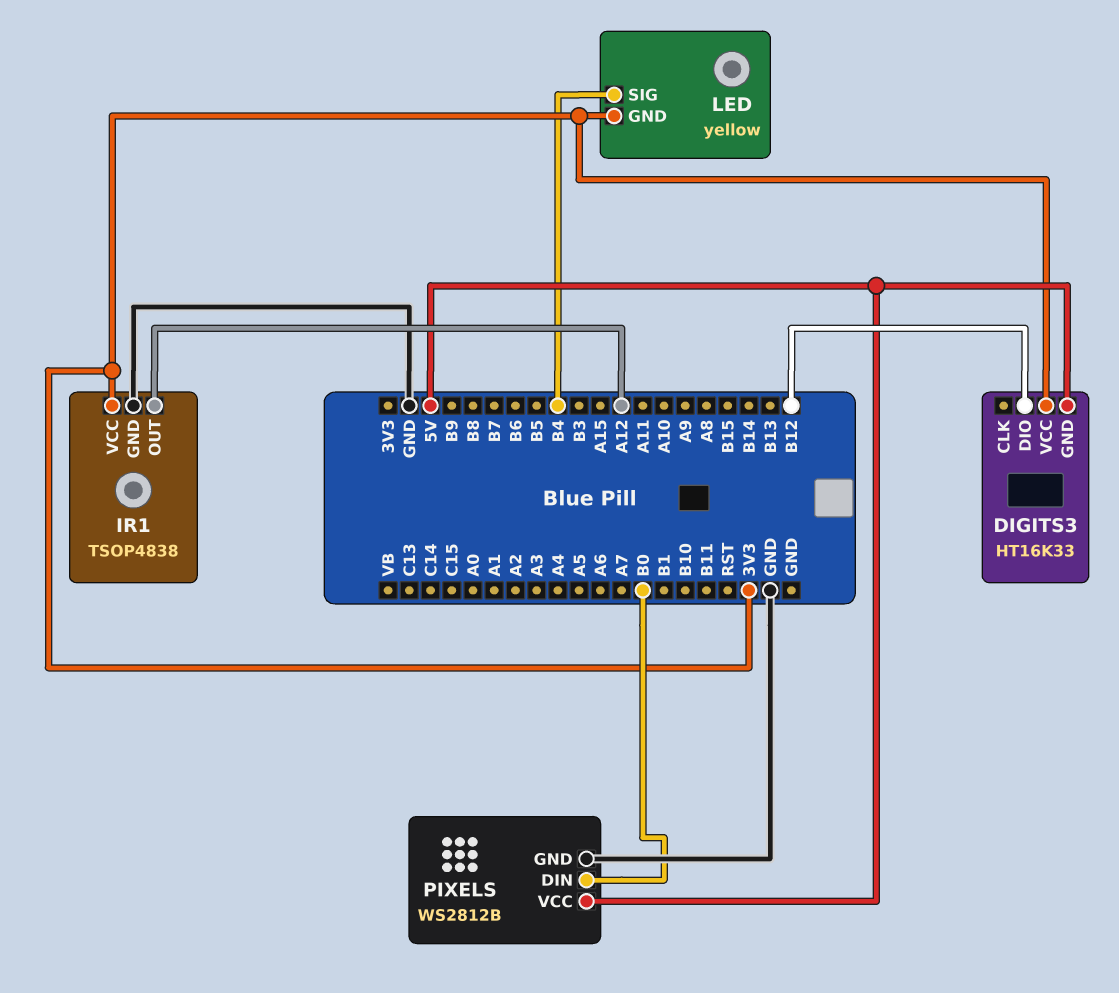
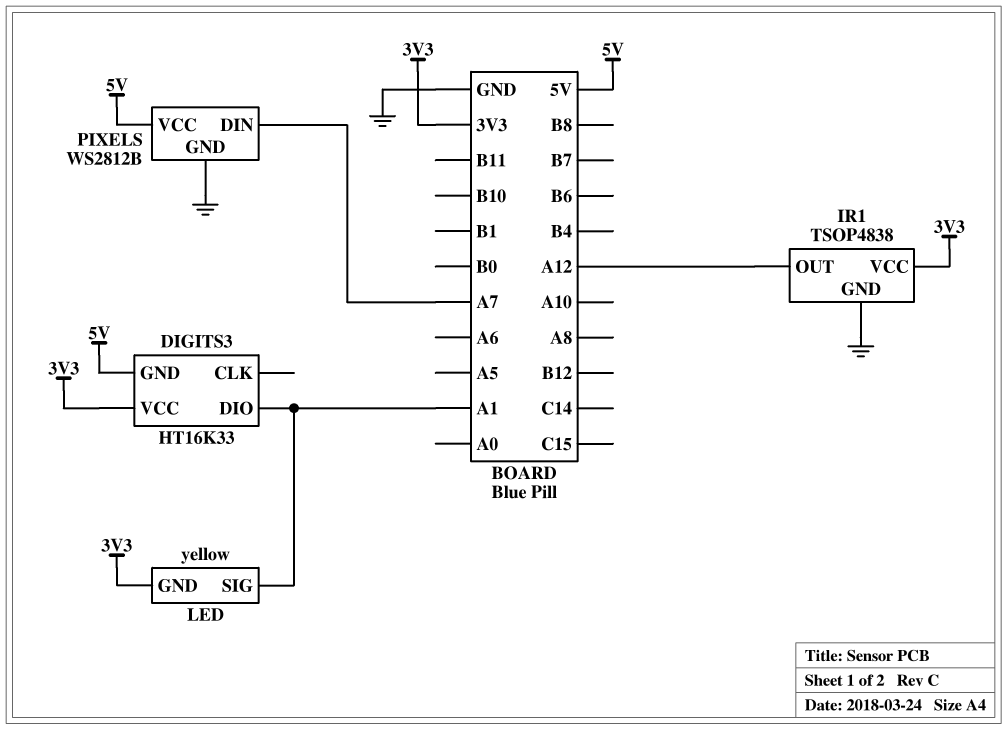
DIGITS3 pin DIO: B12 -> A1
LED pin SIG: B4 -> A1
PIXELS pin DIN: B0 -> A7

